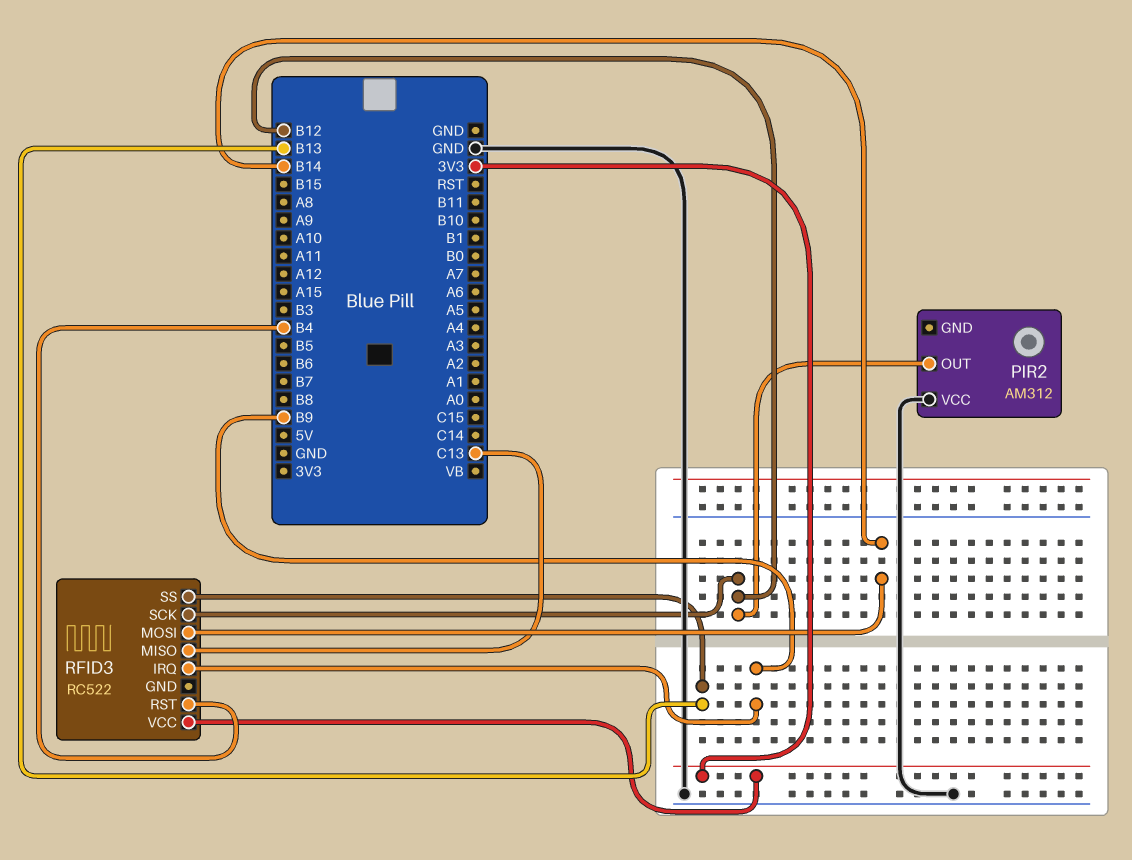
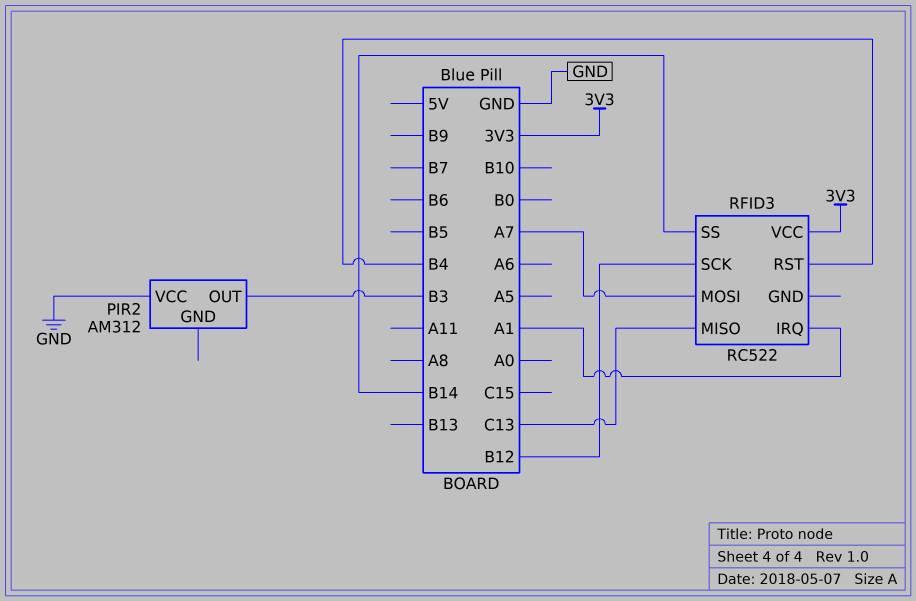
PIR2 pin OUT: B12 -> B3
RFID3 pin IRQ: B9 -> A1
RFID3 pin MOSI: B14 -> A7
RFID3 pin SS: B13 -> B14

